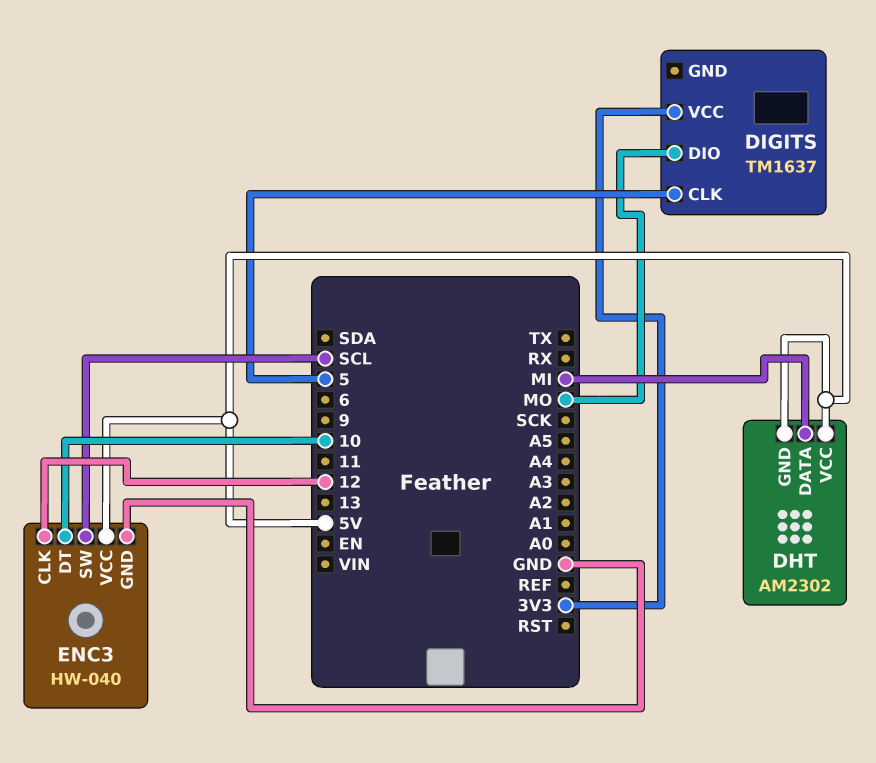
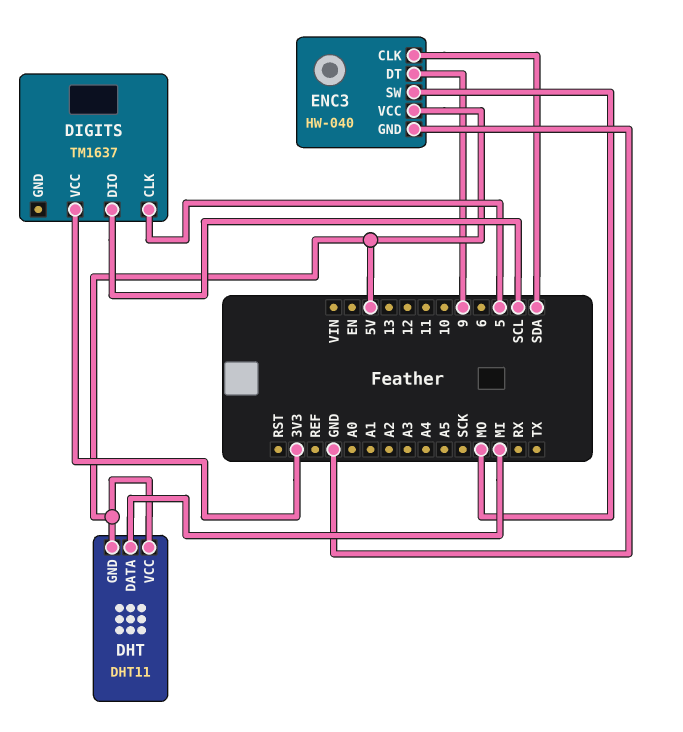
DHT: AM2302 -> DHT11
DIGITS pin DIO: MO -> SCL
ENC3 pin CLK: 12 -> SDA
ENC3 pin DT: 10 -> 9
ENC3 pin SW: SCL -> MO

